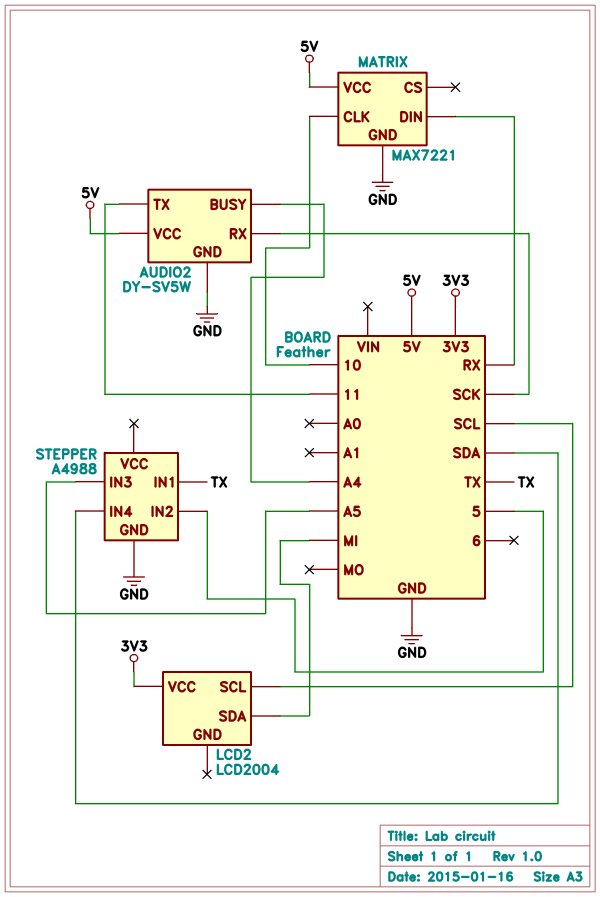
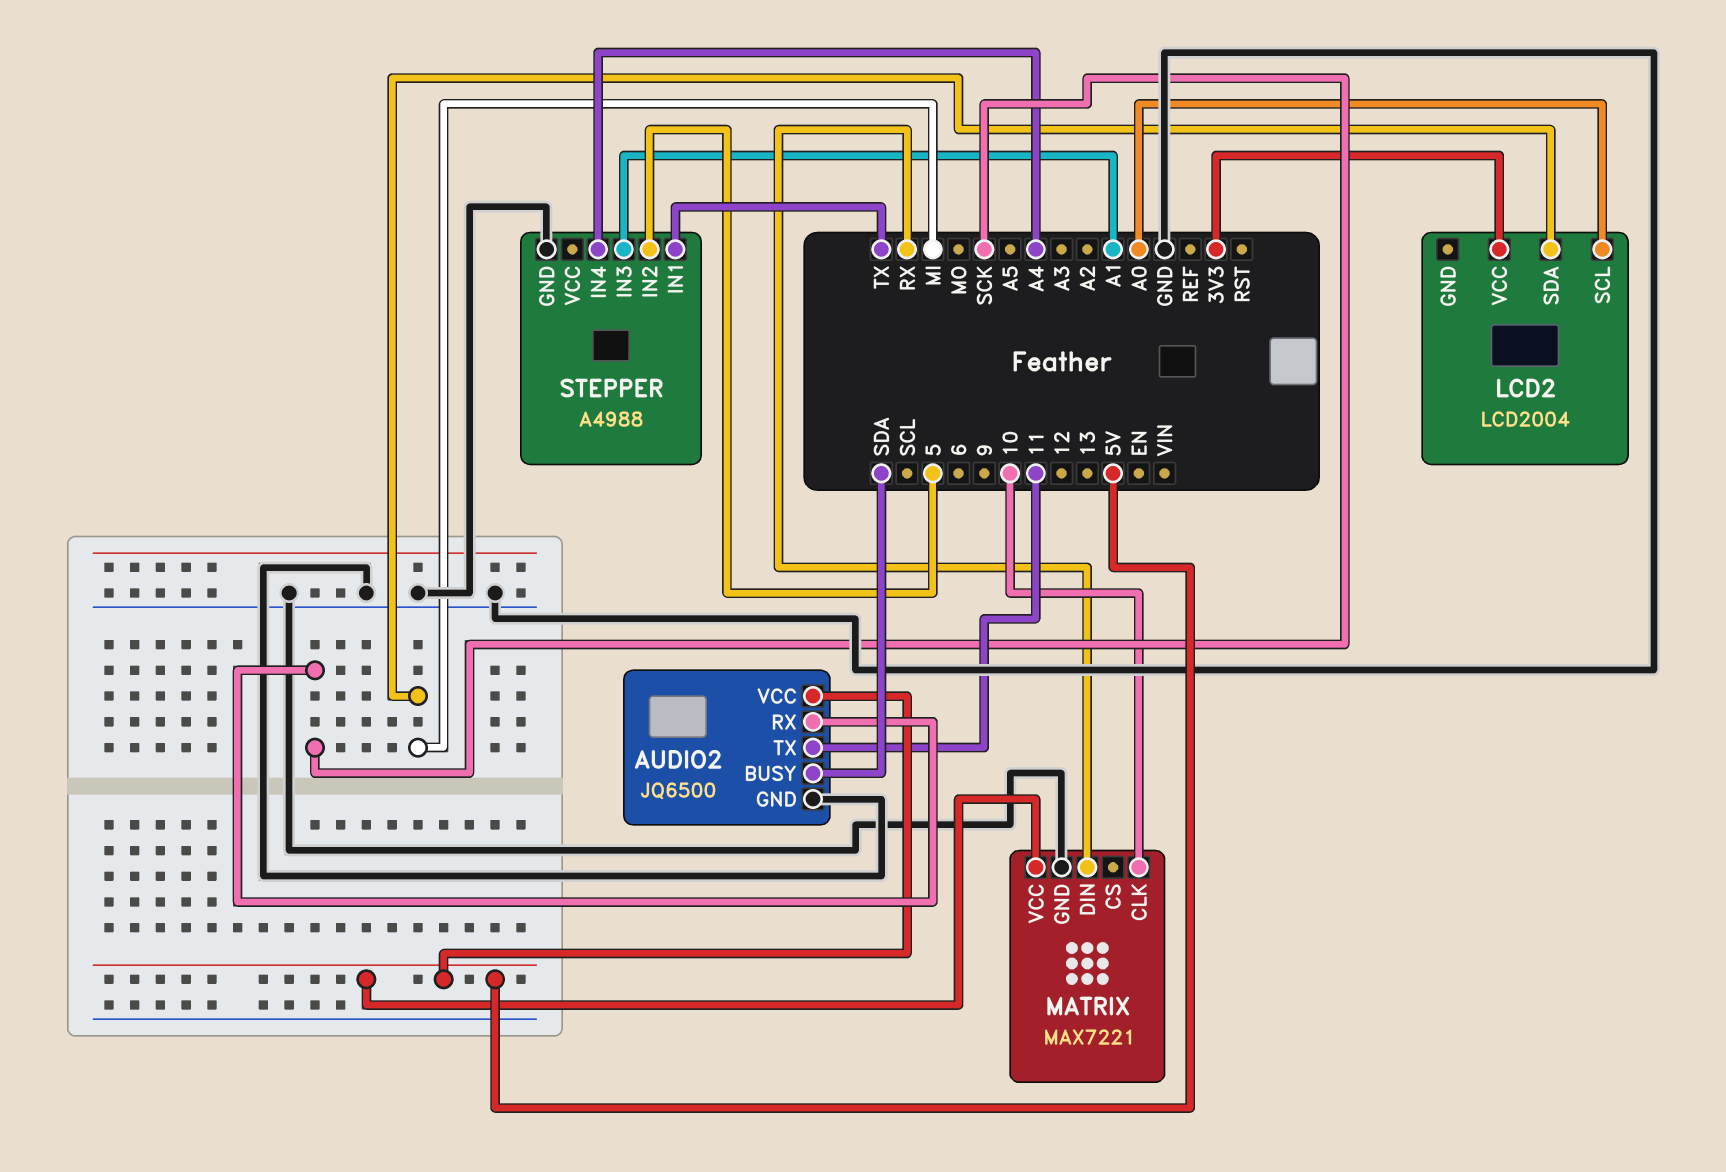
AUDIO2: DY-SV5W -> JQ6500
AUDIO2 pin BUSY: A4 -> SDA
LCD2 pin SCL: SCL -> A0
STEPPER pin IN3: A5 -> A1
STEPPER pin IN4: SDA -> A4

